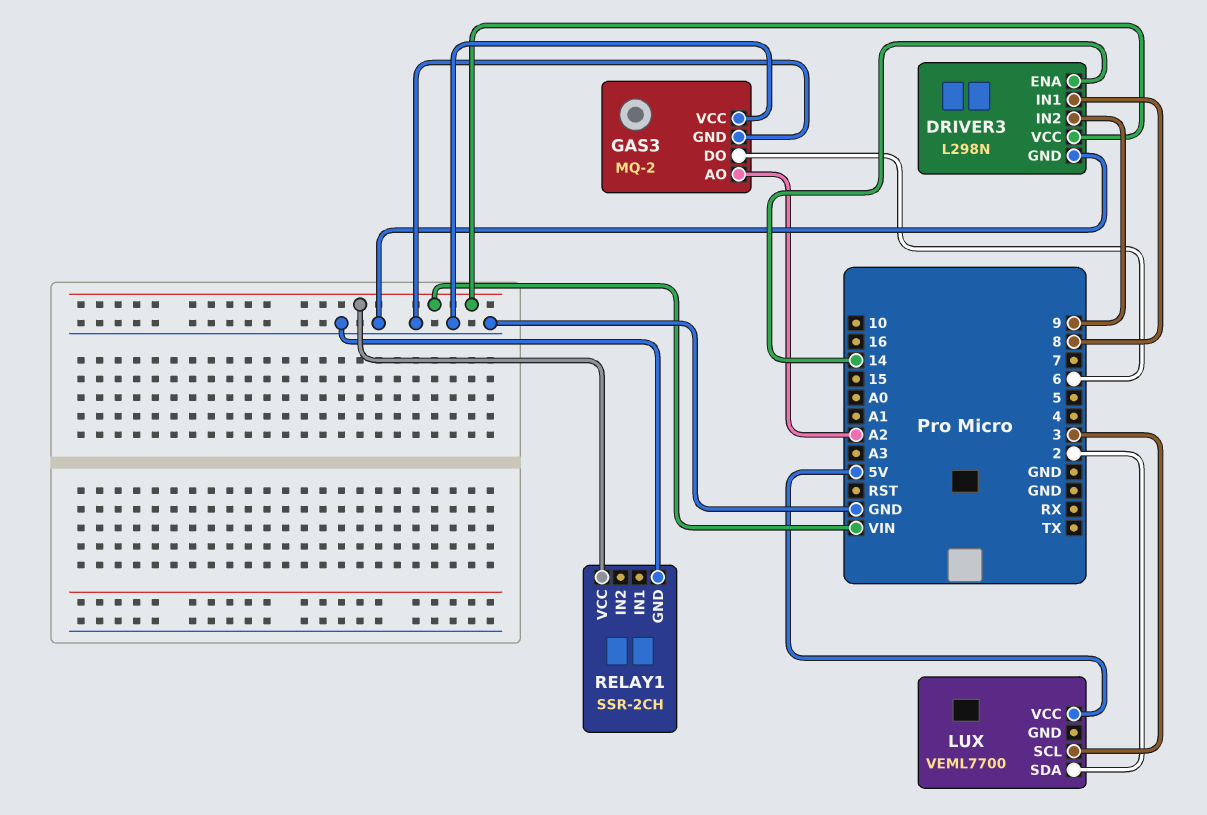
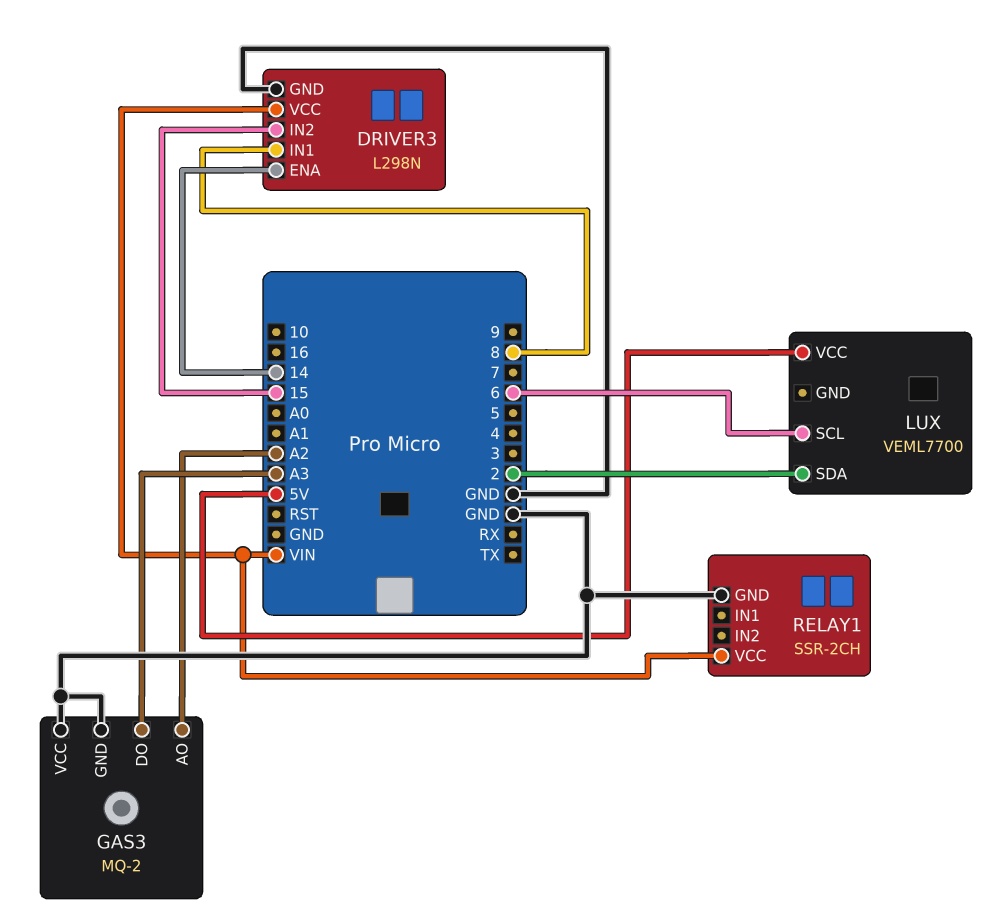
DRIVER3 pin IN2: 9 -> 15
GAS3 pin DO: 6 -> A3
LUX pin SCL: 3 -> 6

